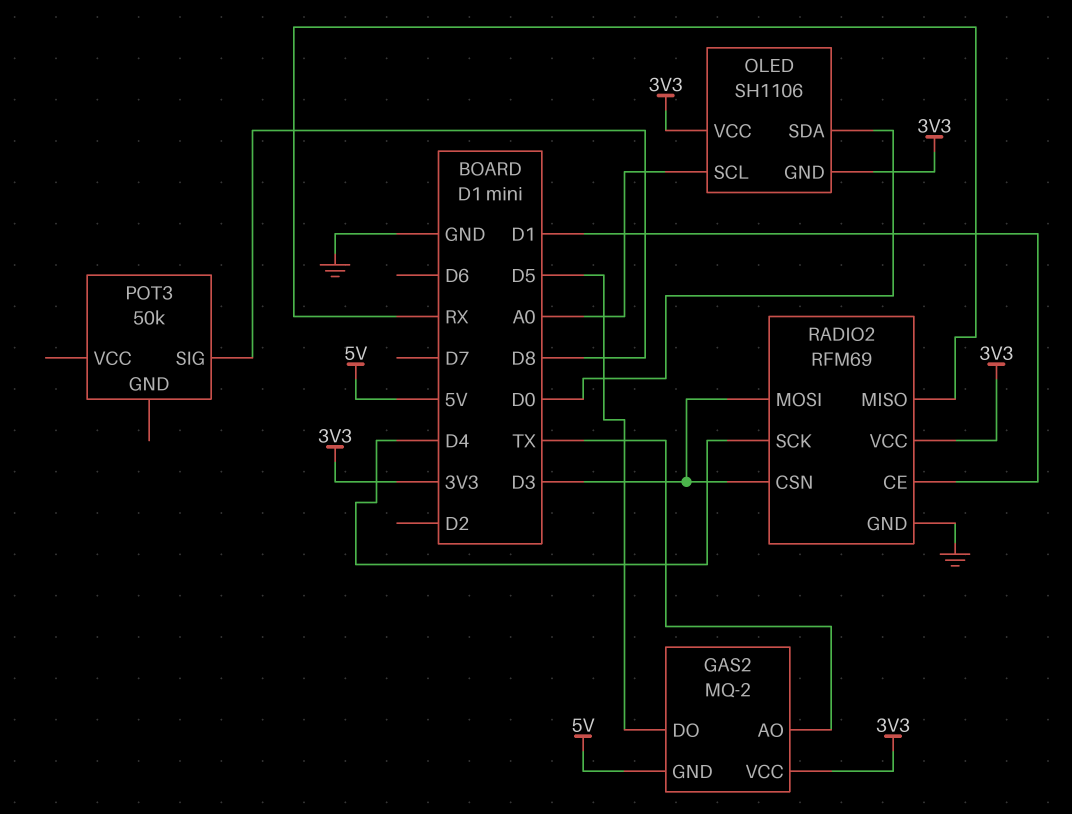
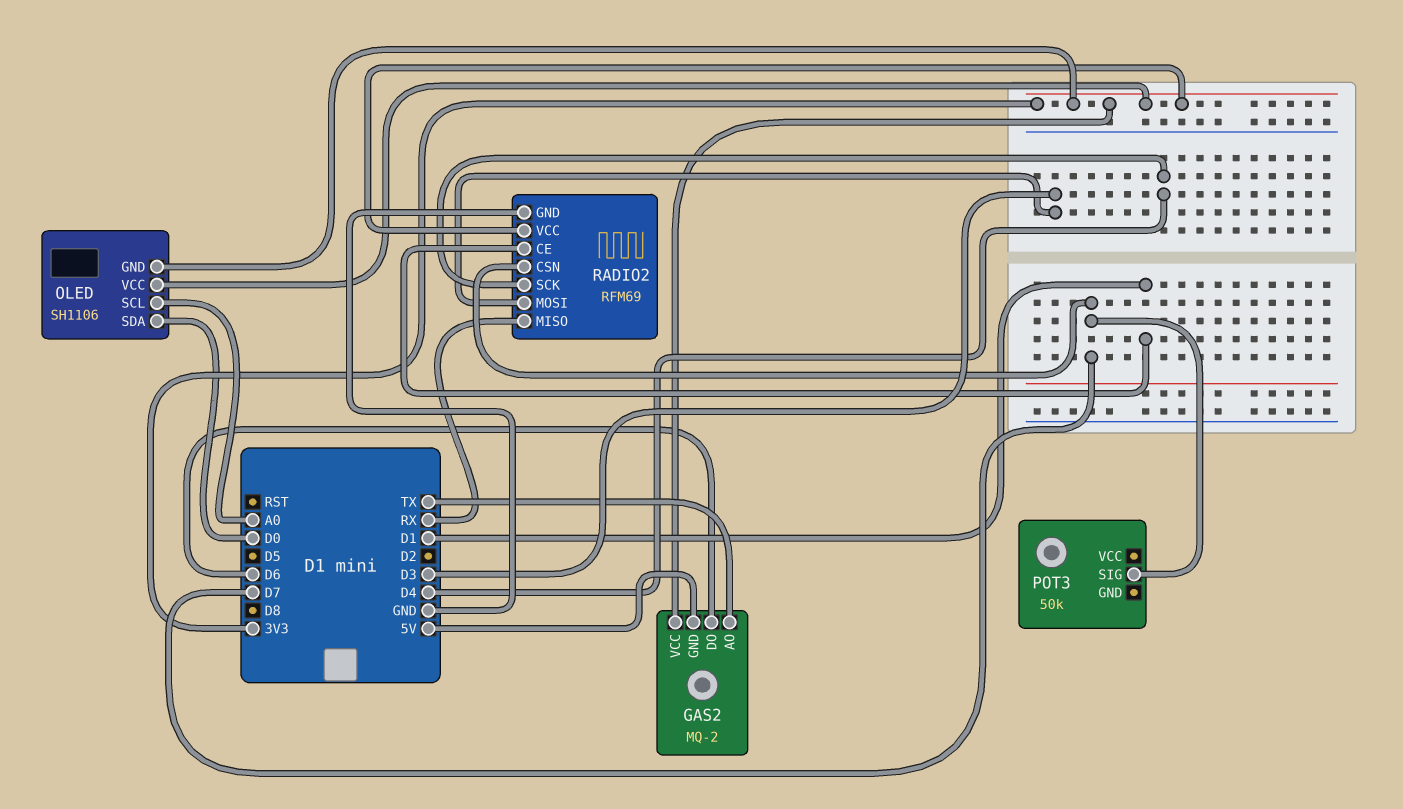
GAS2 pin DO: D5 -> D6
POT3 pin SIG: D8 -> D7
RADIO2 pin CSN: D3 -> D7

